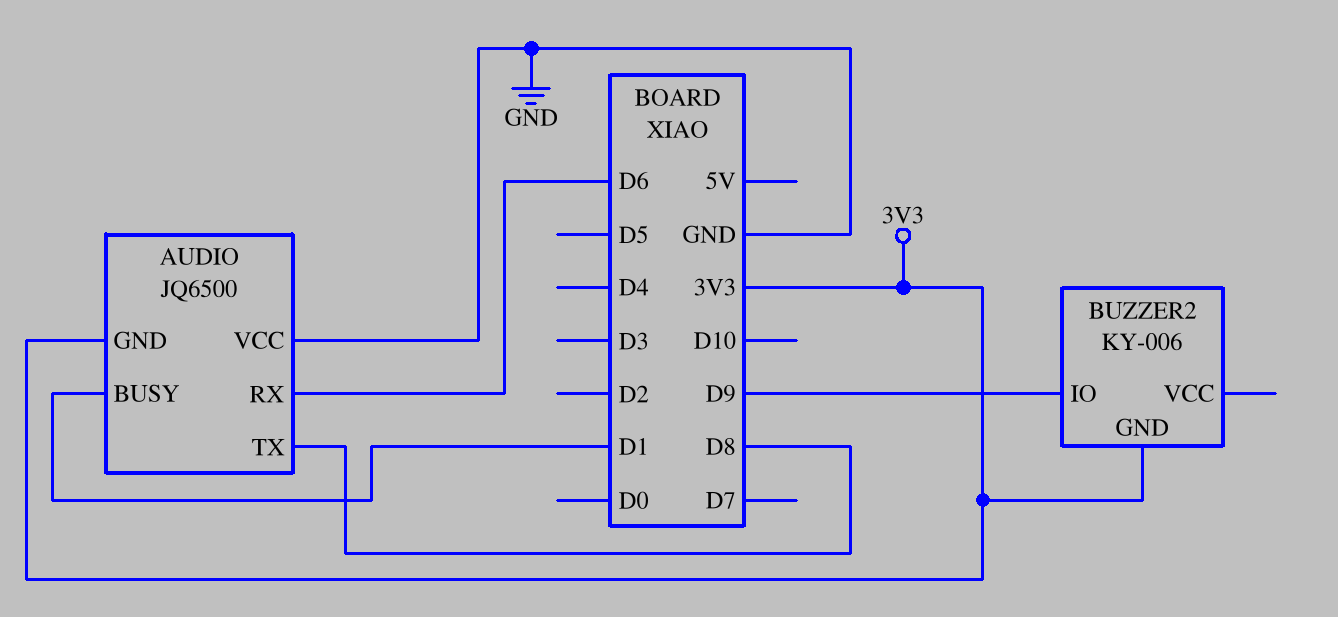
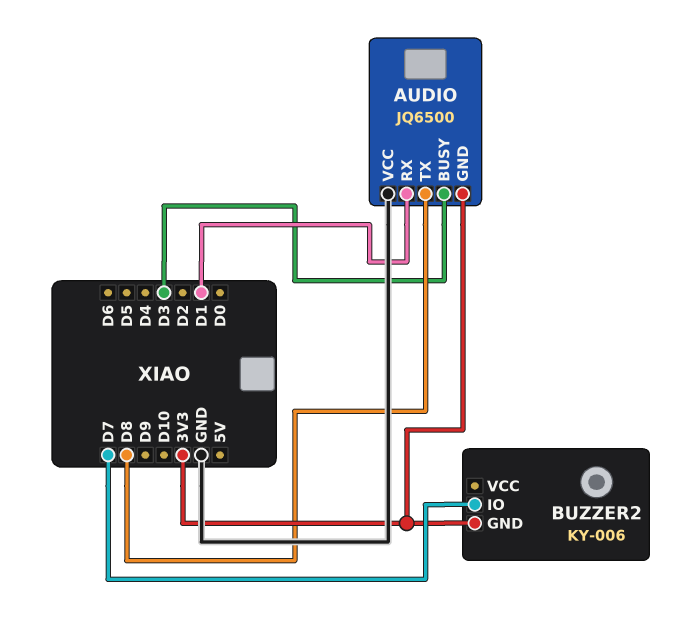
AUDIO pin BUSY: D1 -> D3
AUDIO pin RX: D6 -> D1
BUZZER2 pin IO: D9 -> D7

